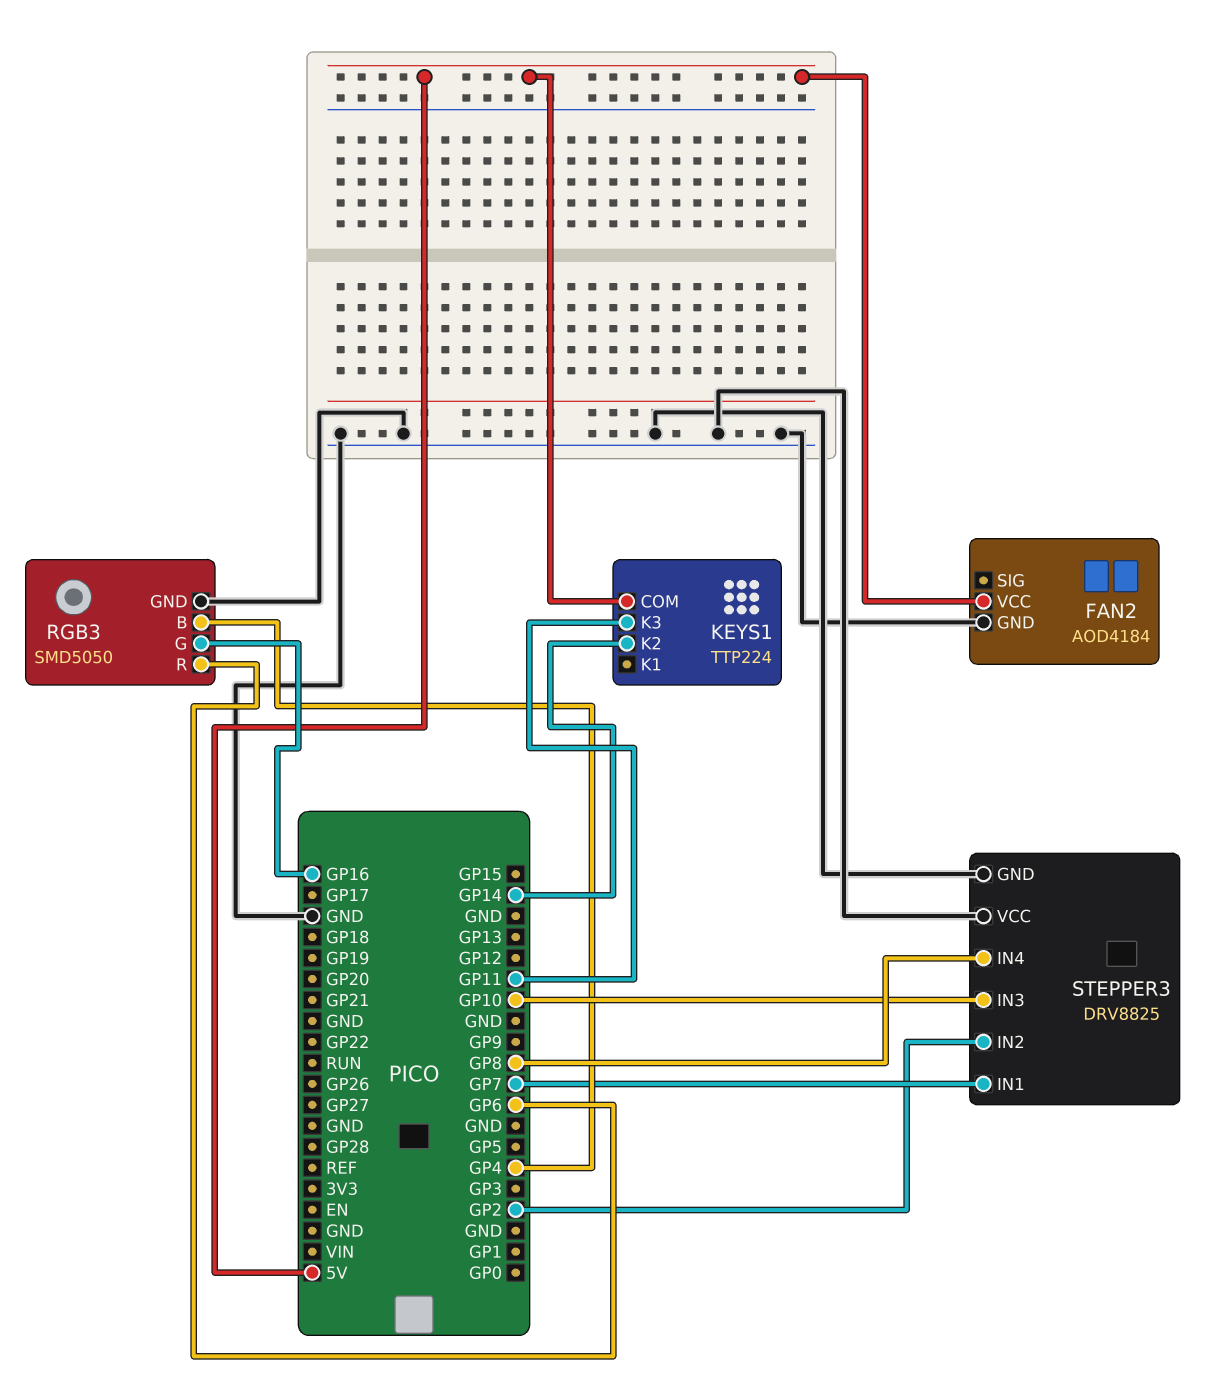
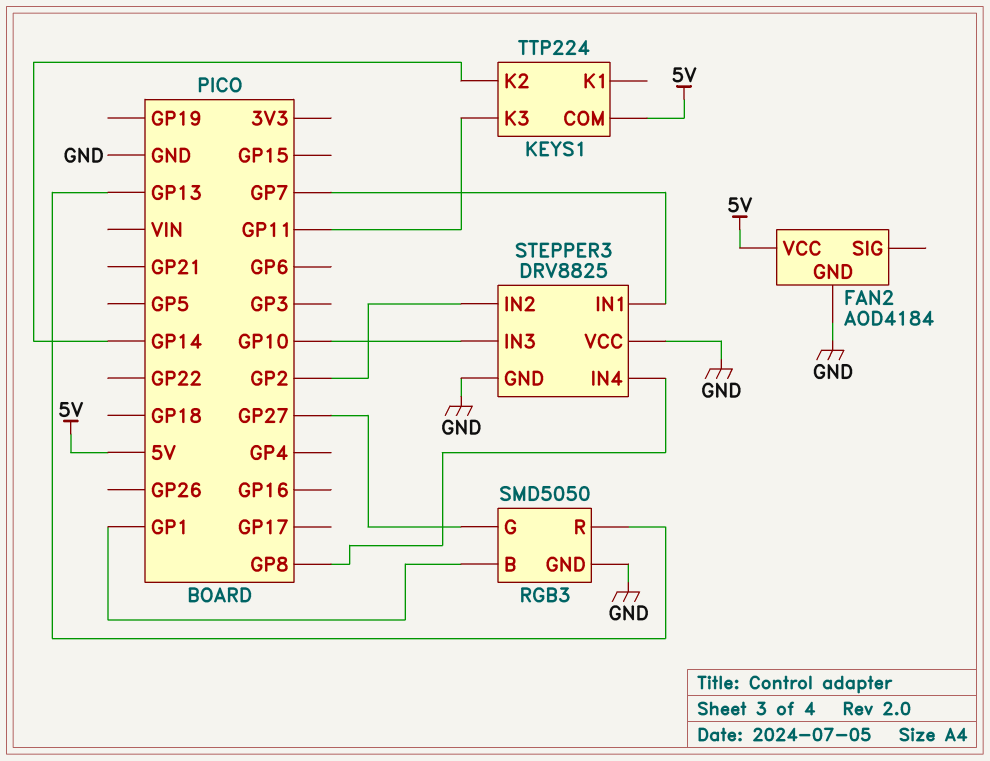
RGB3 pin B: GP4 -> GP1
RGB3 pin G: GP16 -> GP27
RGB3 pin R: GP6 -> GP13

